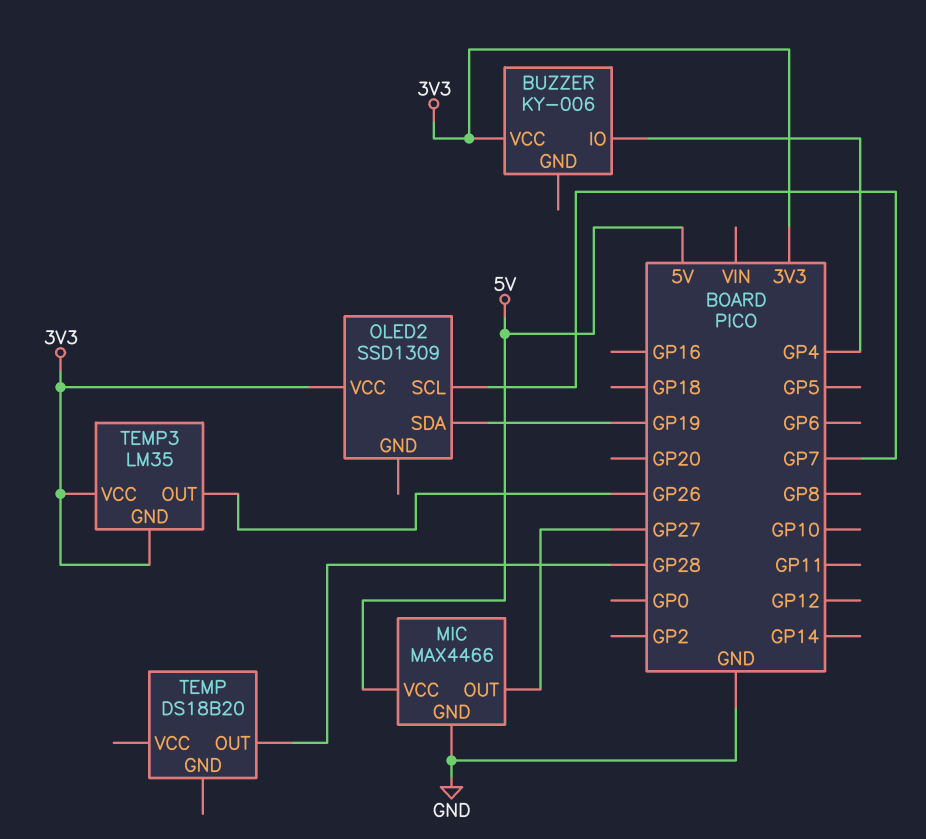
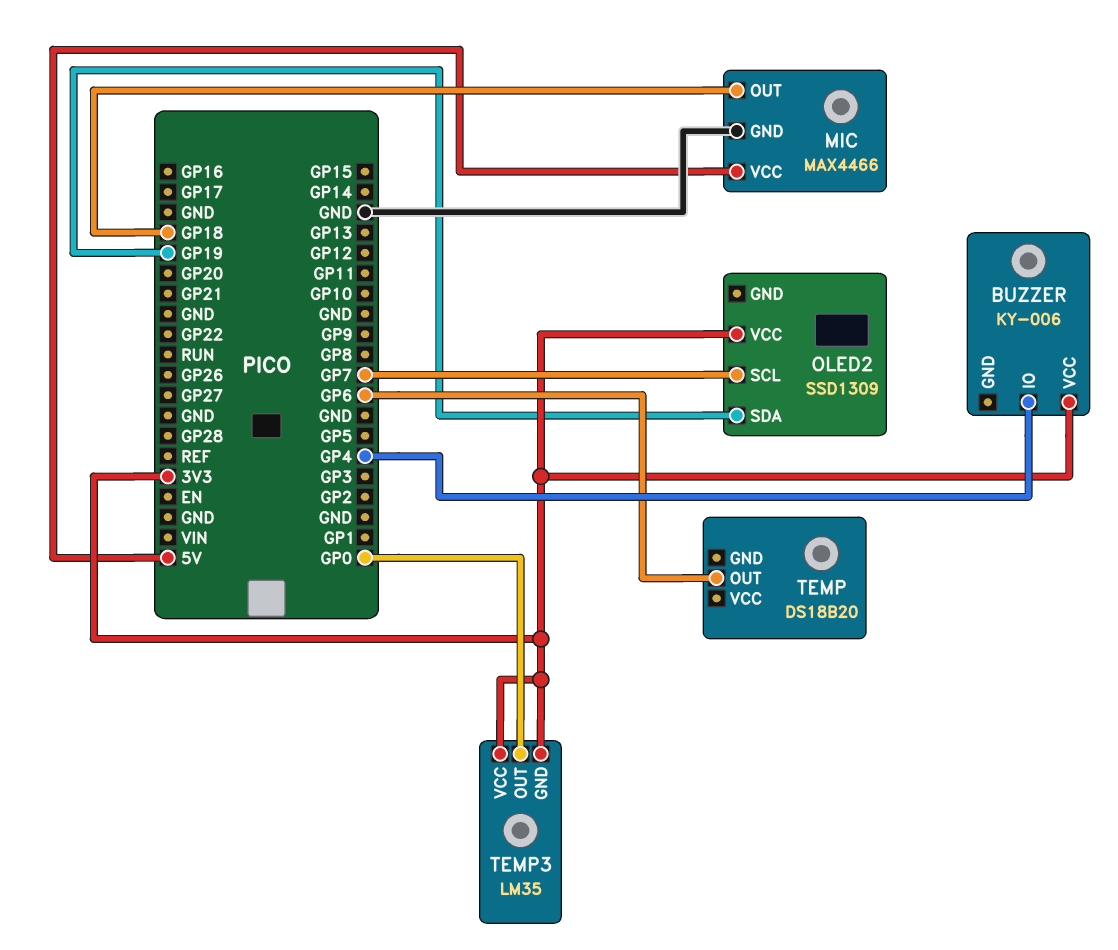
MIC pin OUT: GP27 -> GP18
TEMP pin OUT: GP28 -> GP6
TEMP3 pin OUT: GP26 -> GP0

